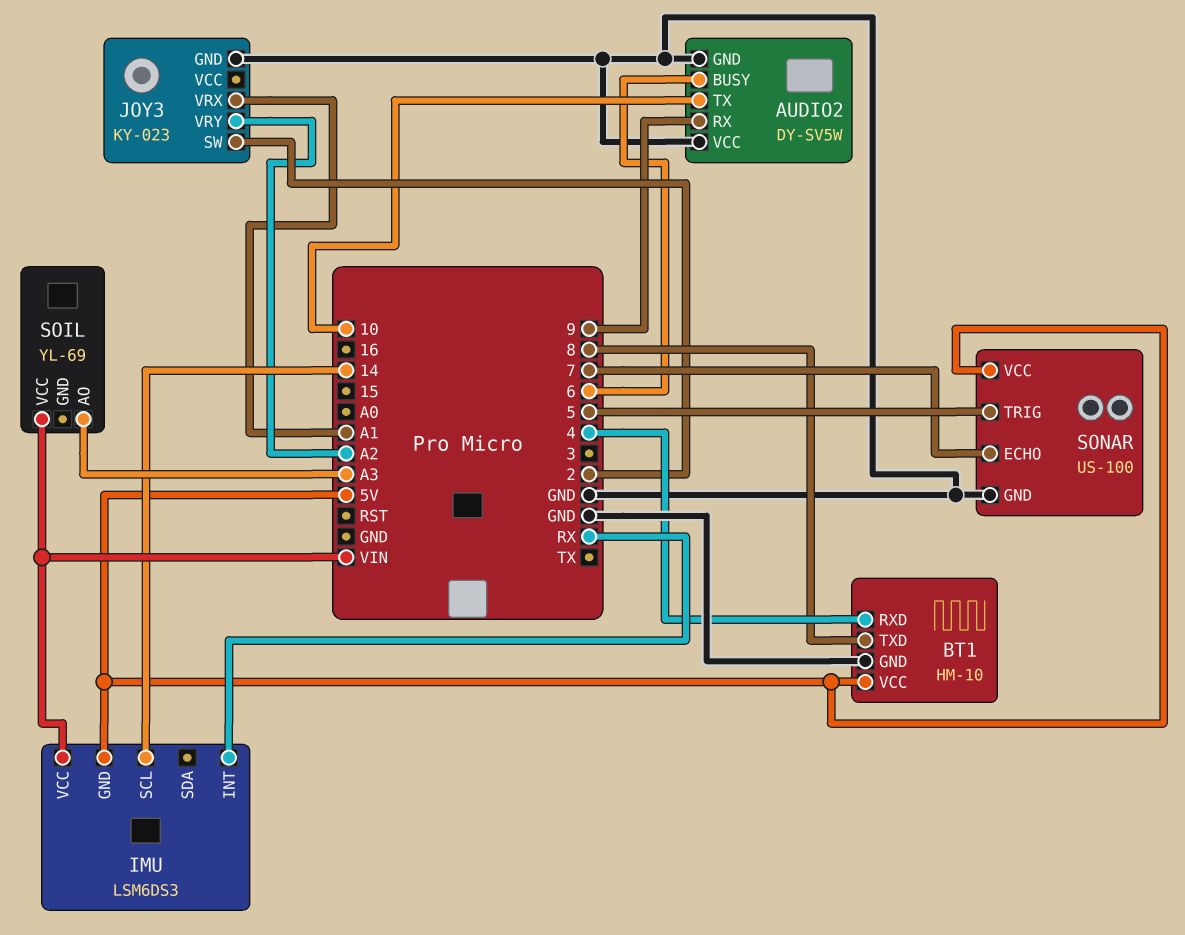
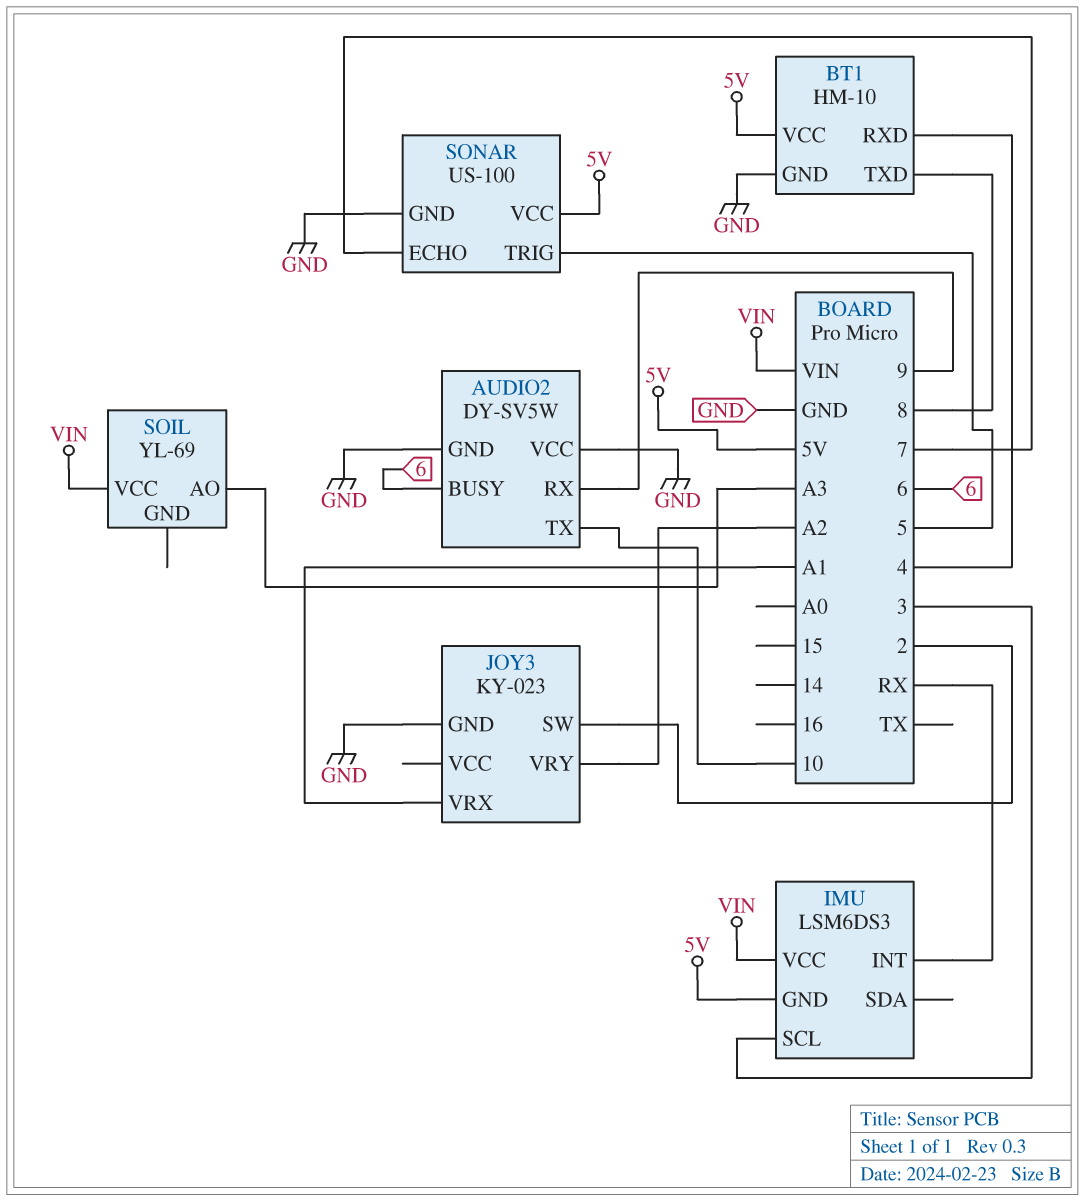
IMU pin SCL: 14 -> 3

